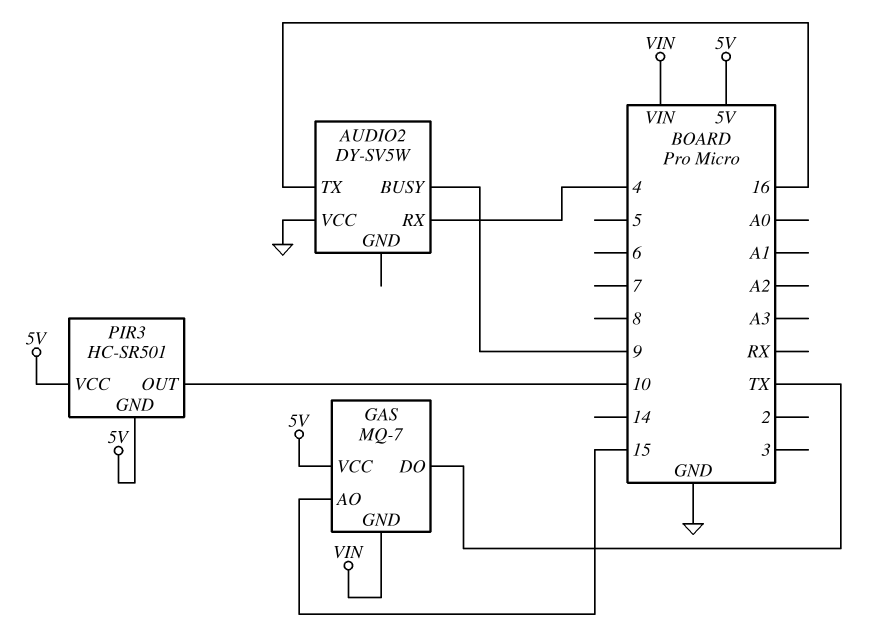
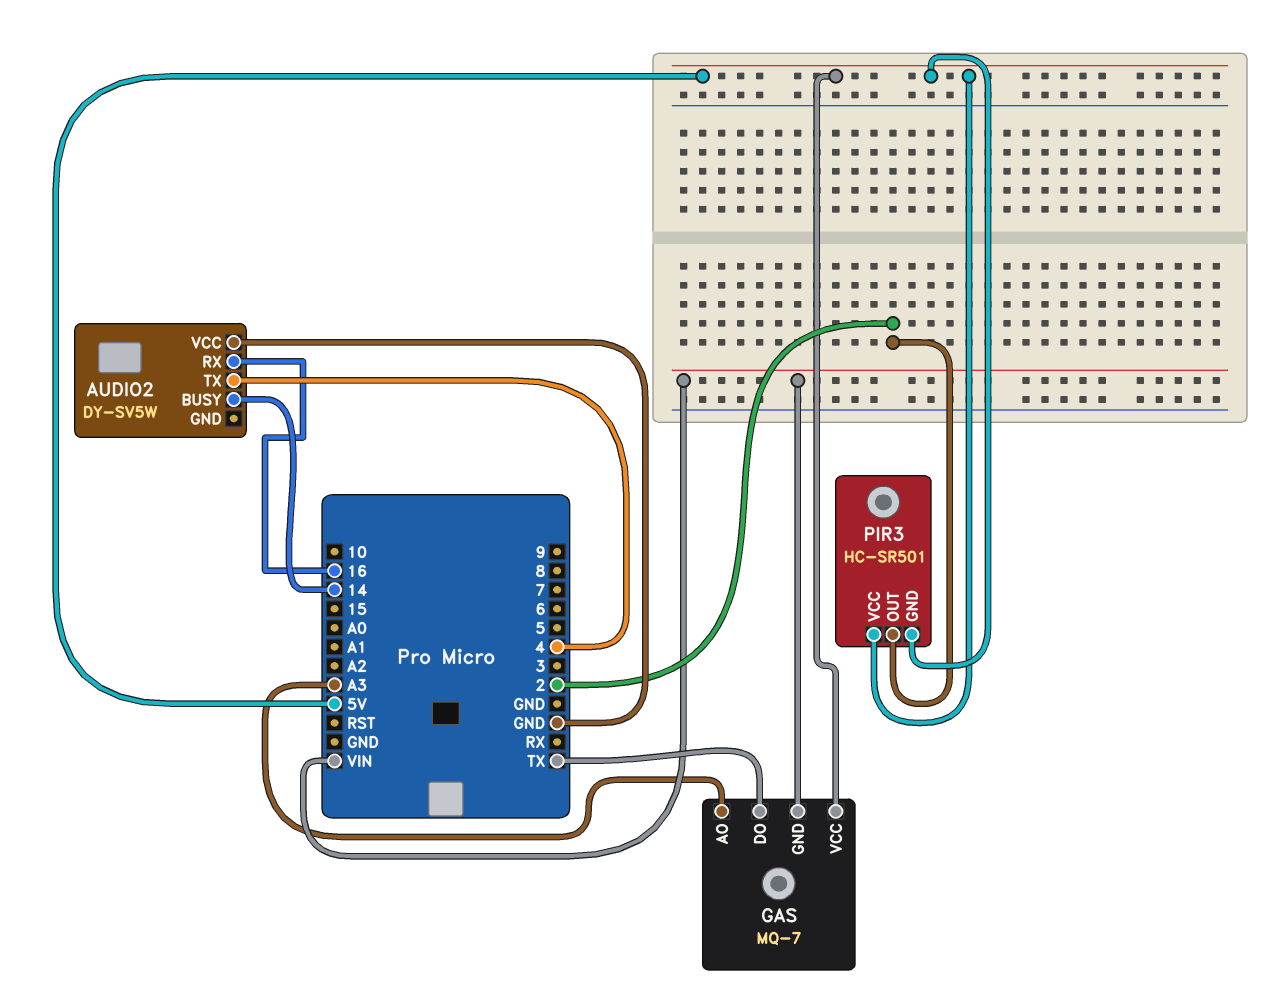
AUDIO2 pin BUSY: 9 -> 14
AUDIO2 pin RX: 4 -> 16
AUDIO2 pin TX: 16 -> 4
GAS pin AO: 15 -> A3
PIR3 pin OUT: 10 -> 2

